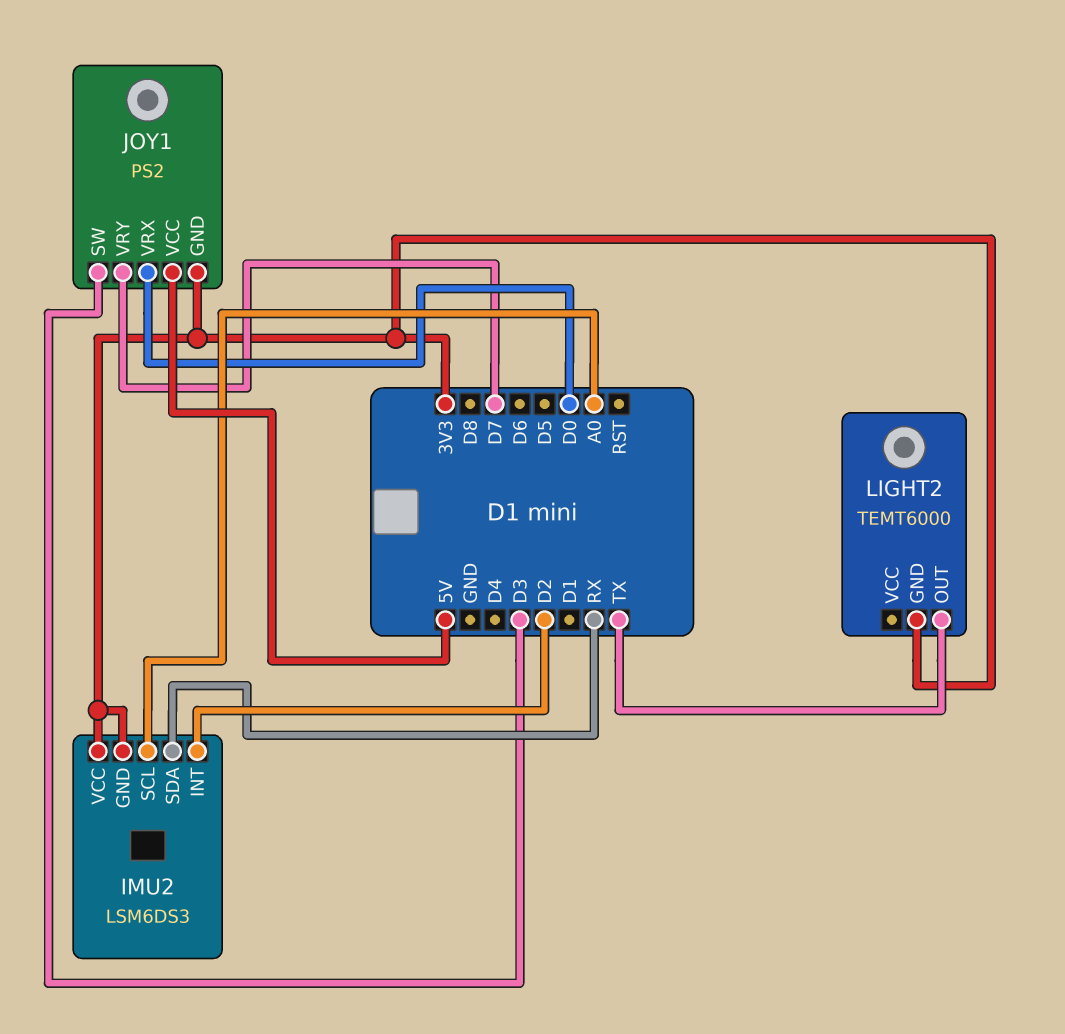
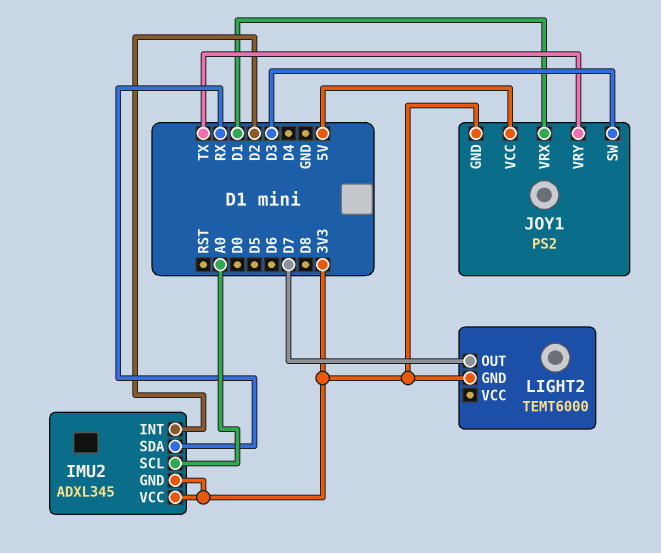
IMU2: LSM6DS3 -> ADXL345
JOY1 pin VRX: D0 -> D1
JOY1 pin VRY: D7 -> TX
LIGHT2 pin OUT: TX -> D7

